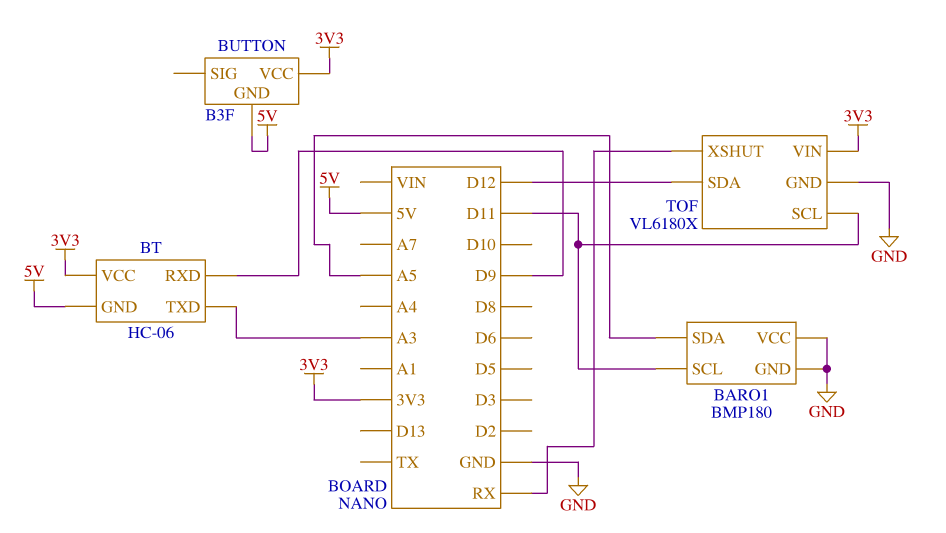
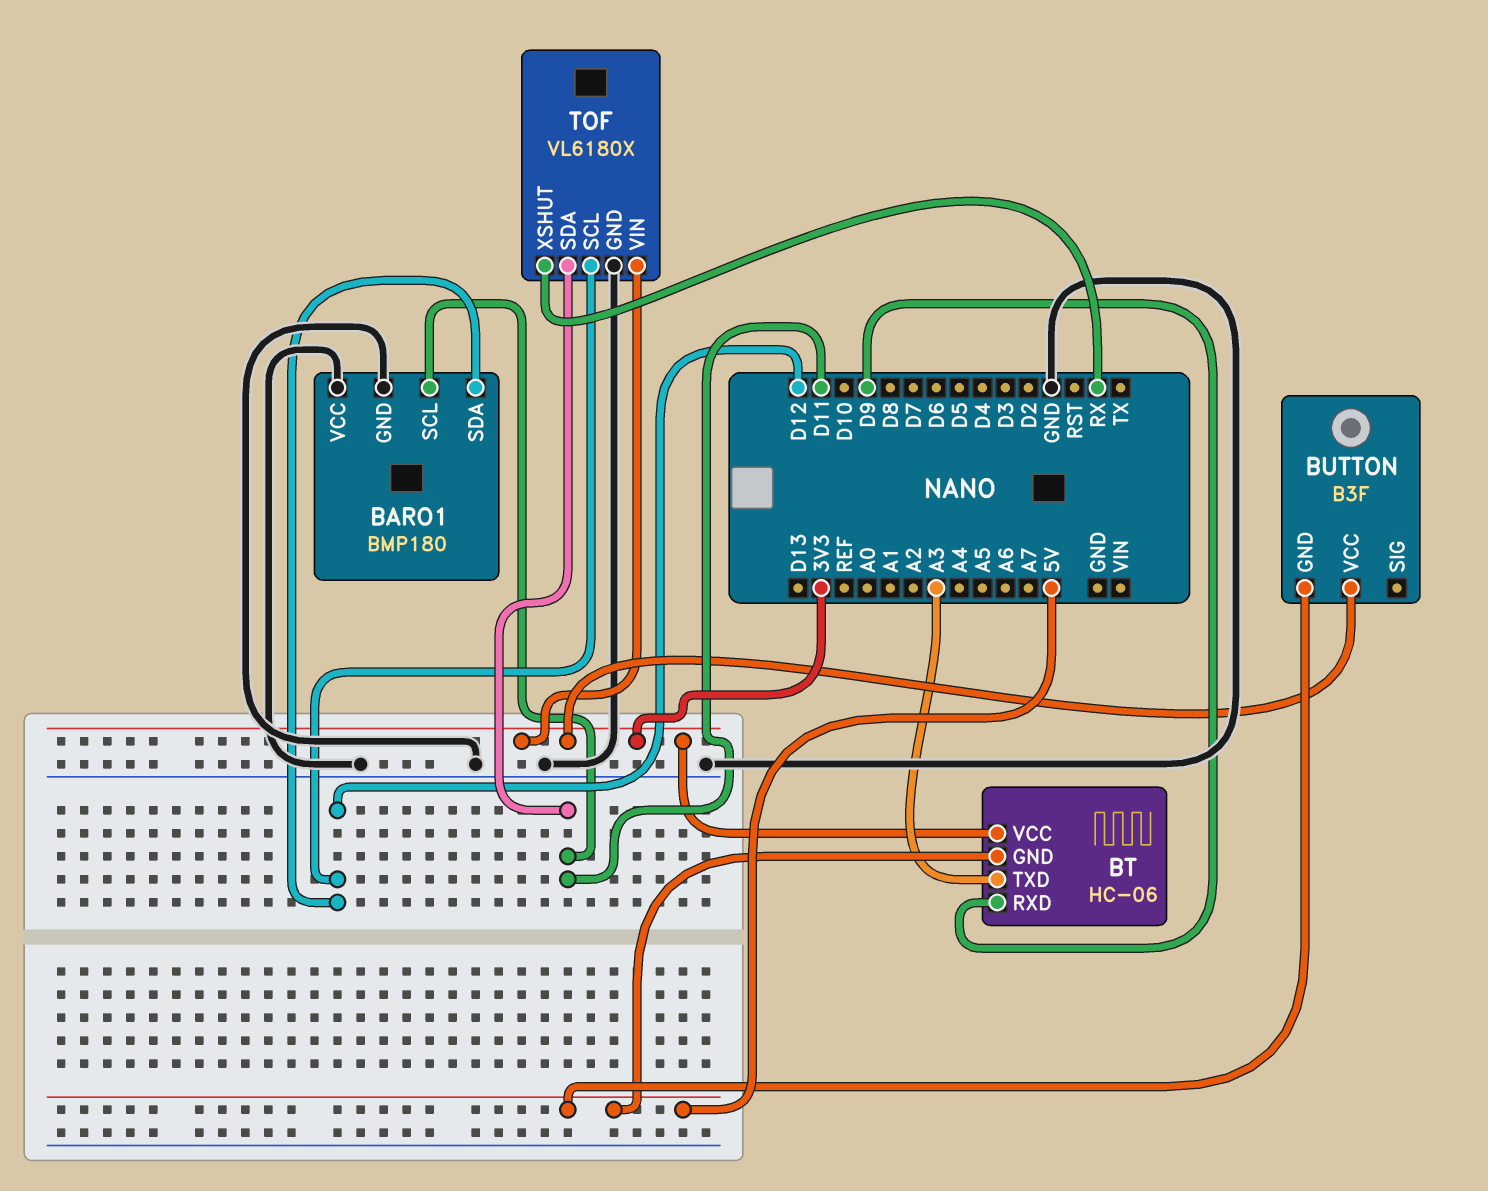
BARO1 pin SDA: A5 -> D12
TOF pin SCL: D11 -> D12
TOF pin SDA: D12 -> D11

